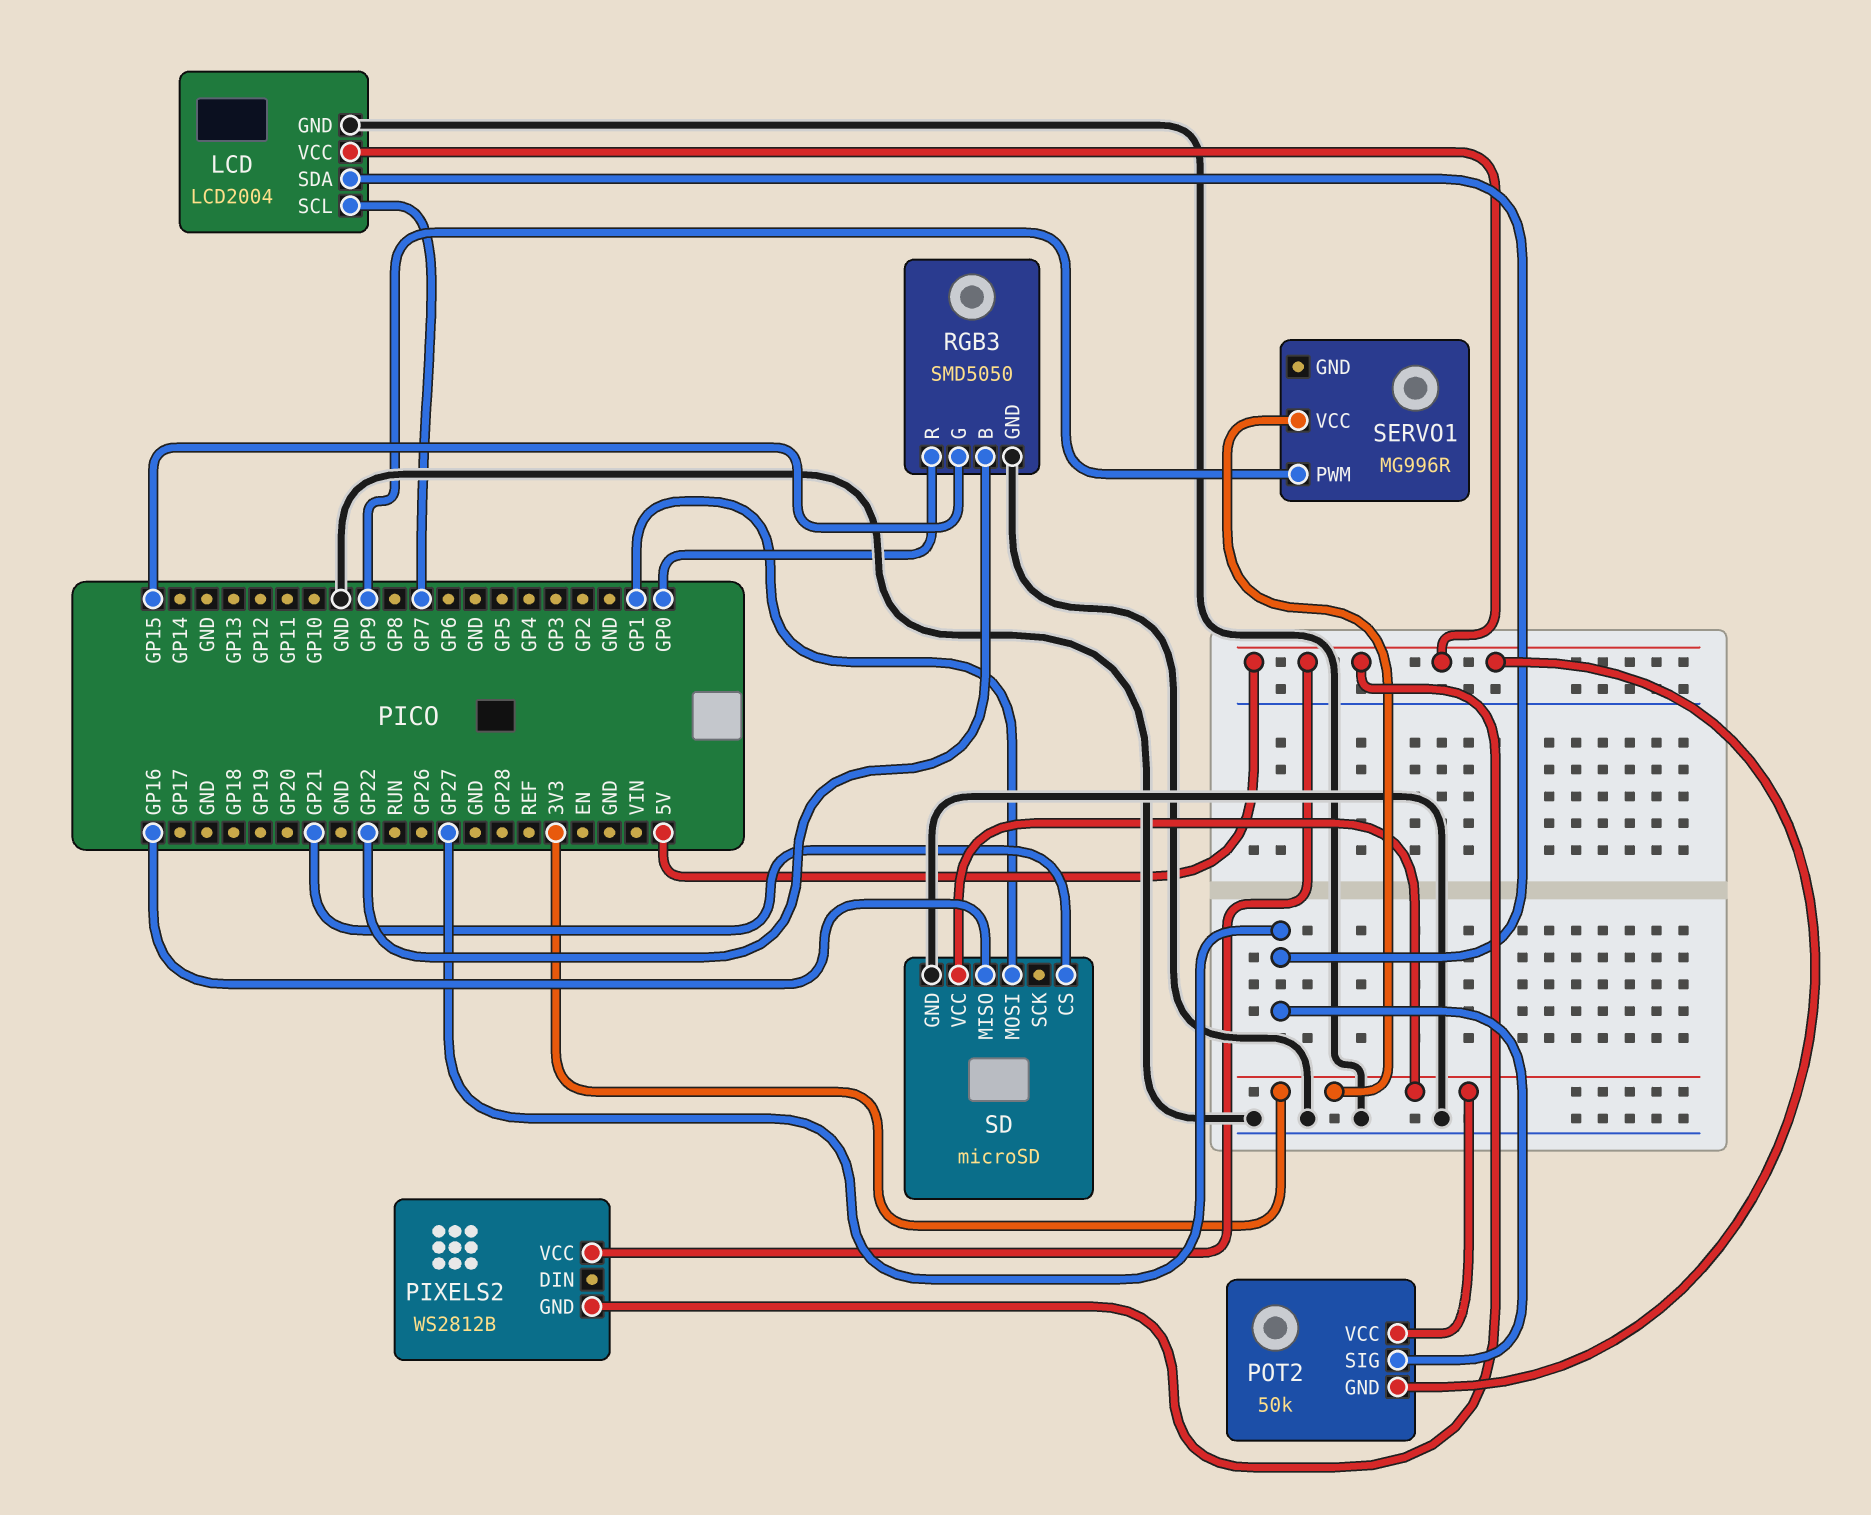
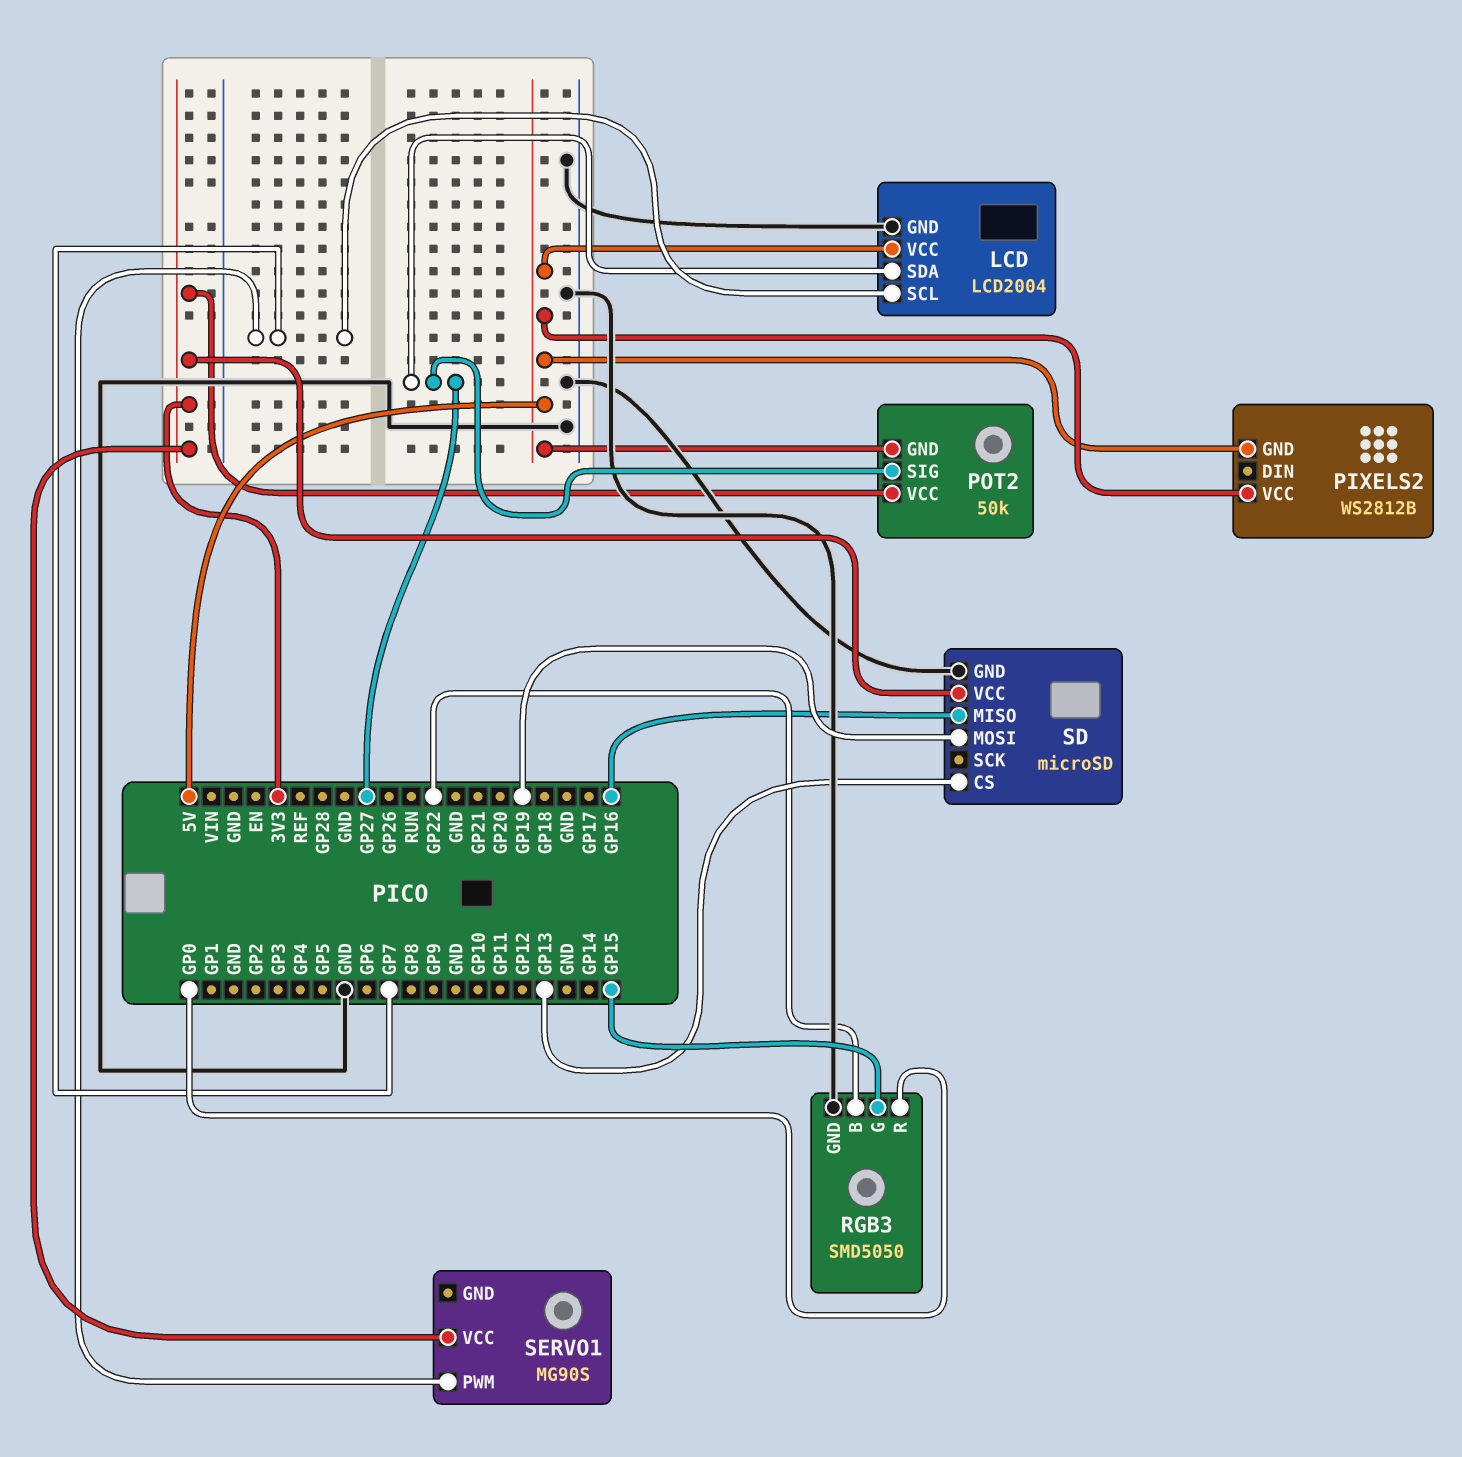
SD pin CS: GP21 -> GP13
SD pin MOSI: GP1 -> GP19
SERVO1: MG996R -> MG90S
SERVO1 pin PWM: GP9 -> GP7

